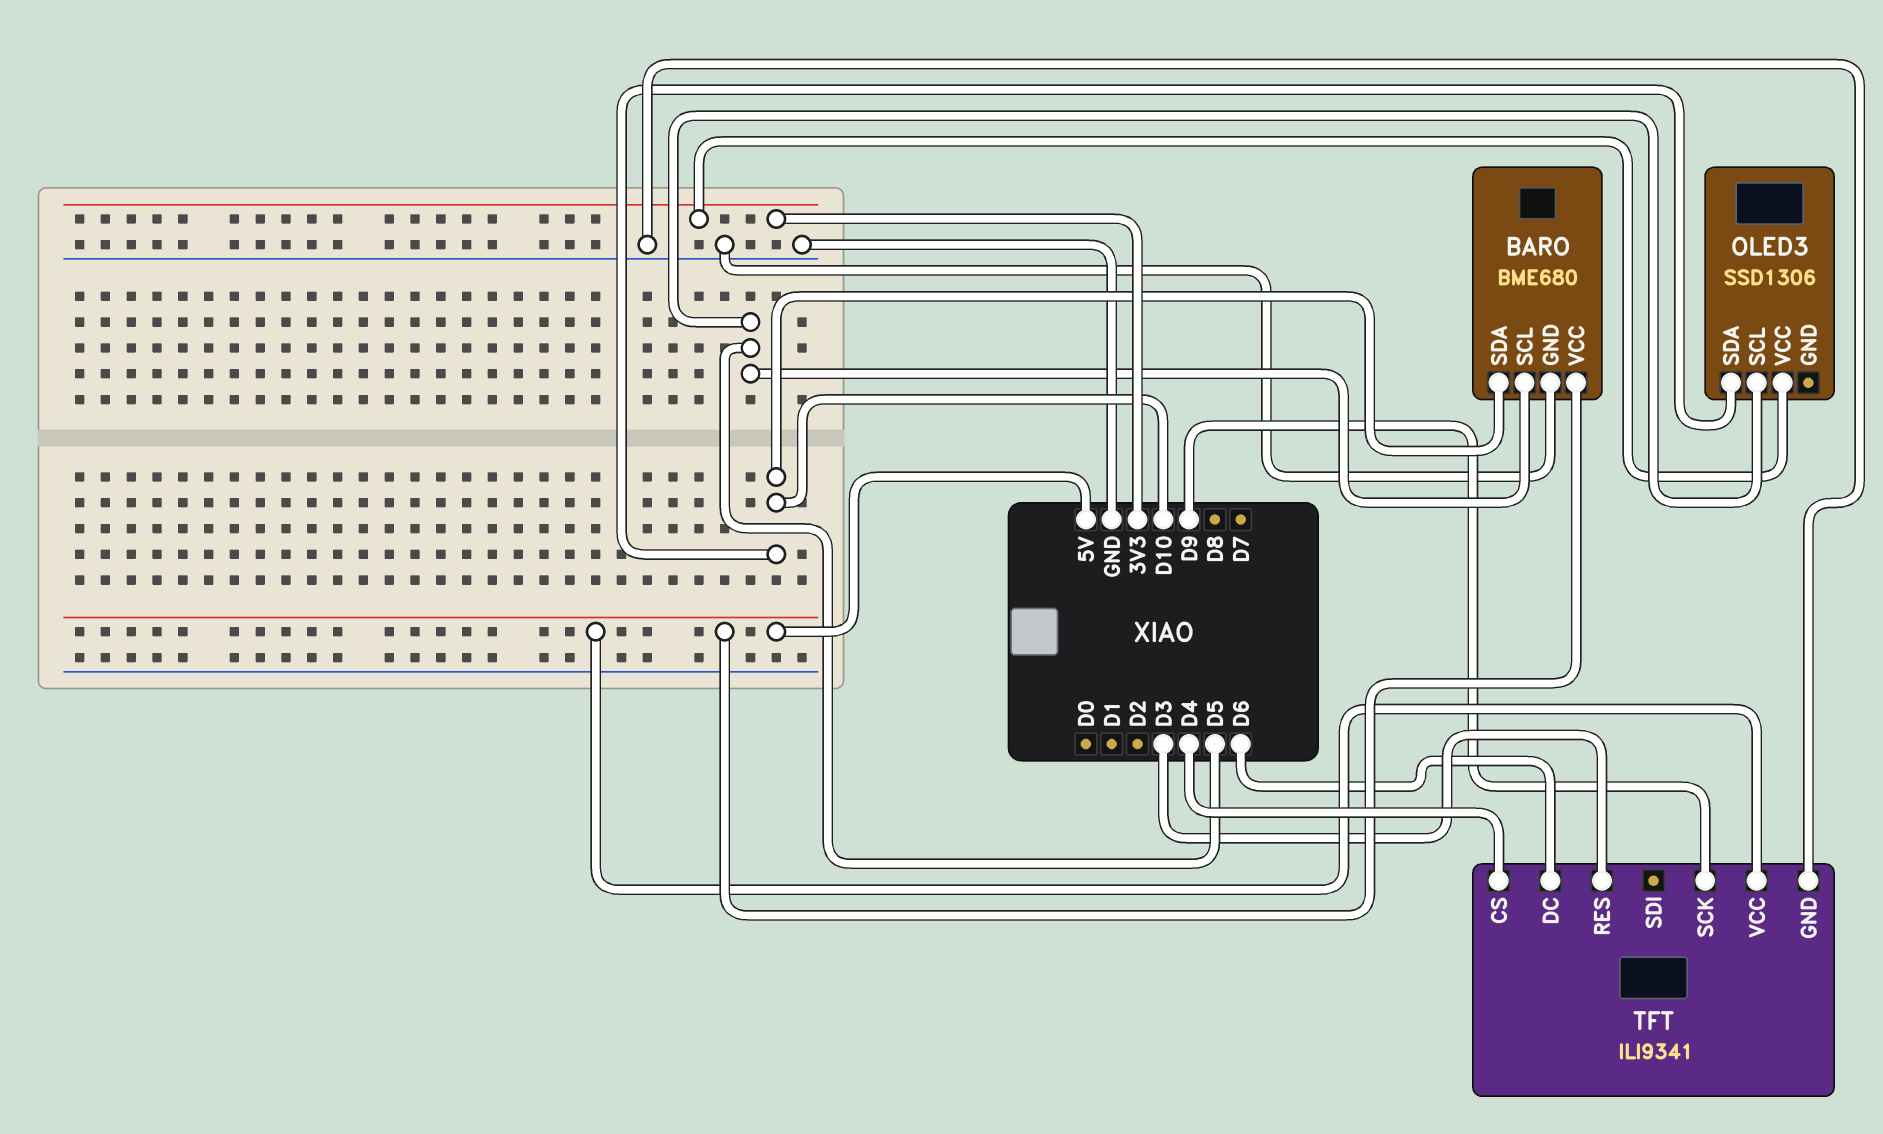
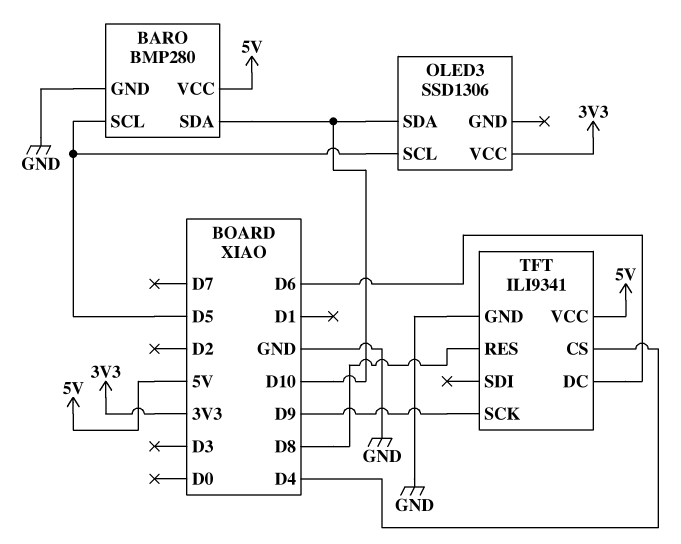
BARO: BME680 -> BMP280
TFT pin RES: D3 -> D8

